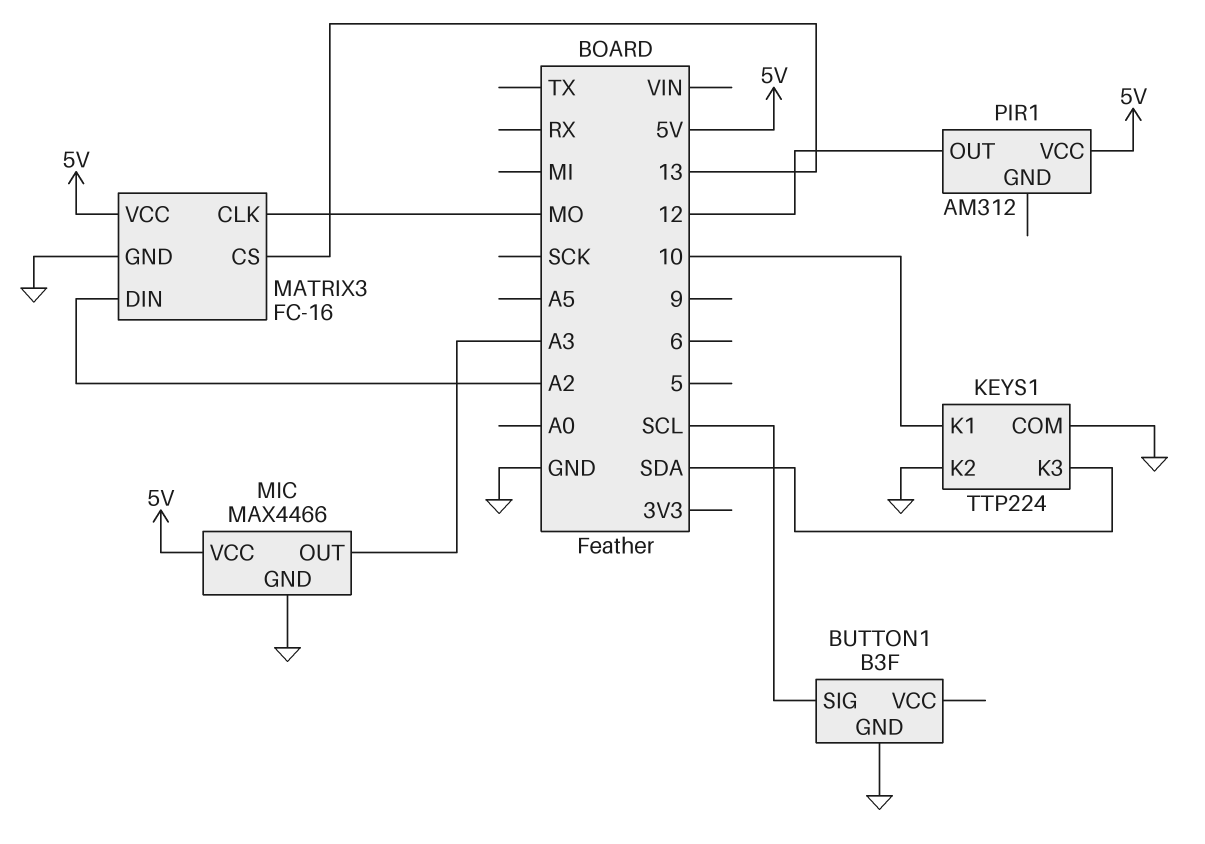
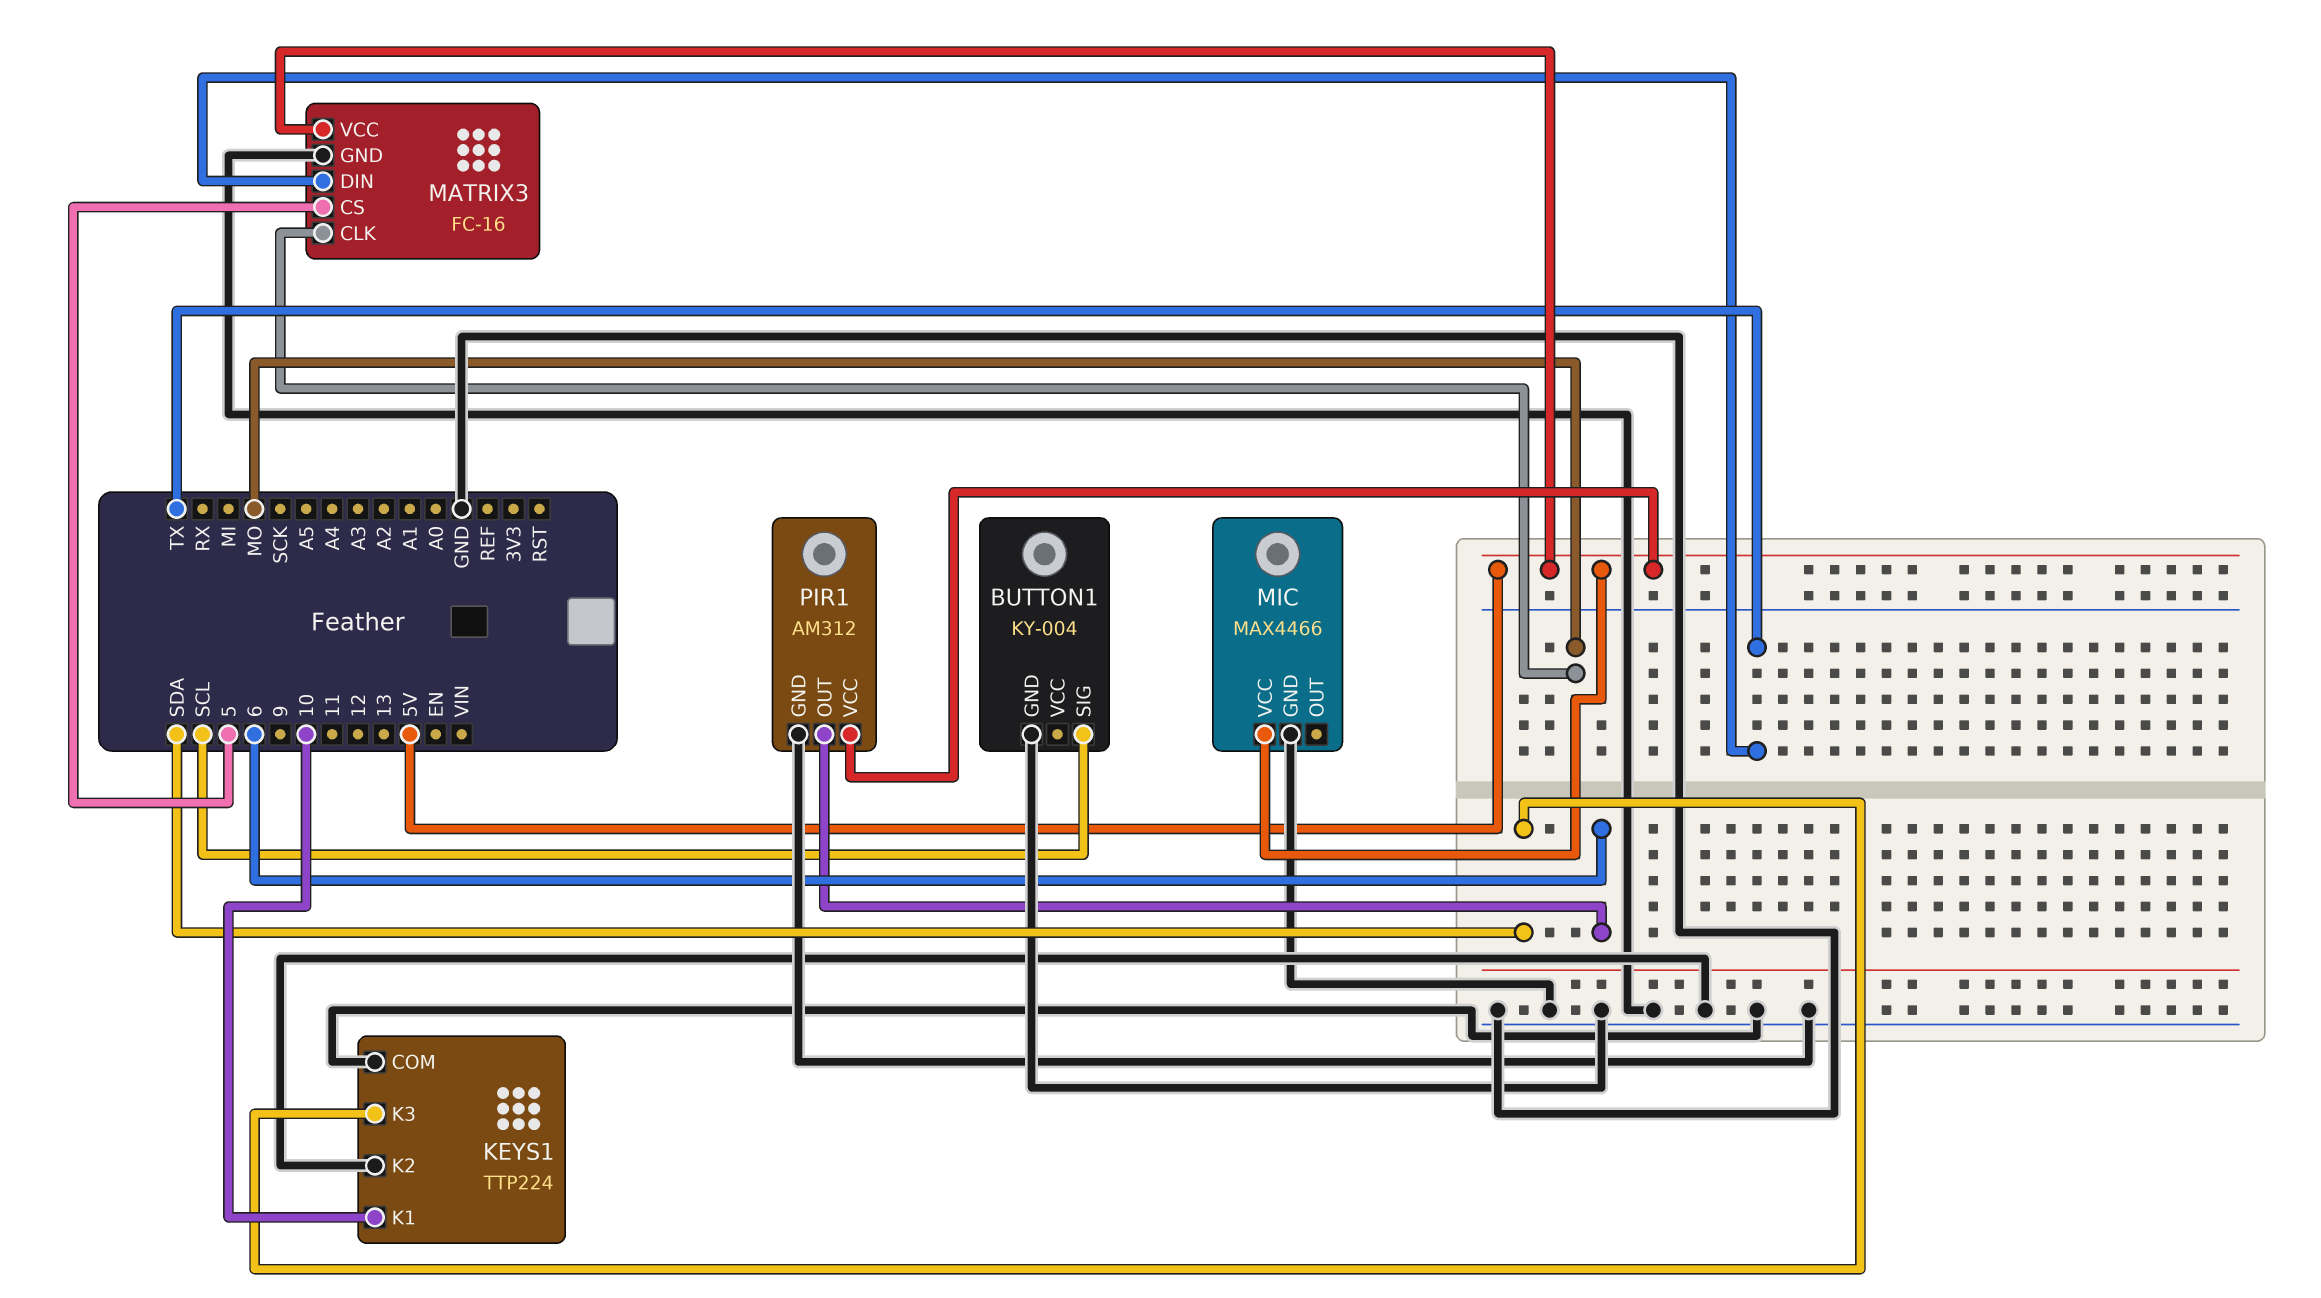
BUTTON1: B3F -> KY-004
MATRIX3 pin CS: 13 -> 5
MATRIX3 pin DIN: A2 -> TX
MIC pin OUT: A3 -> none
PIR1 pin GND: none -> GND
PIR1 pin OUT: 12 -> 6

